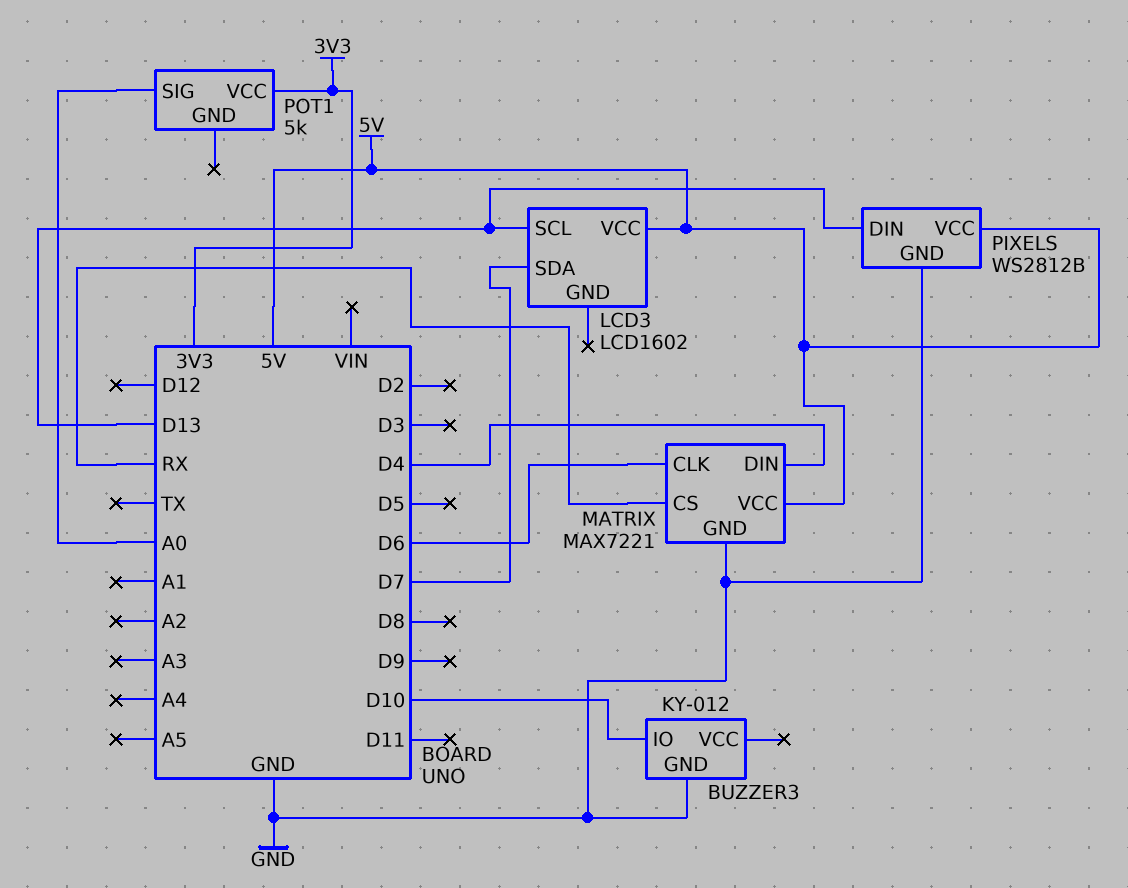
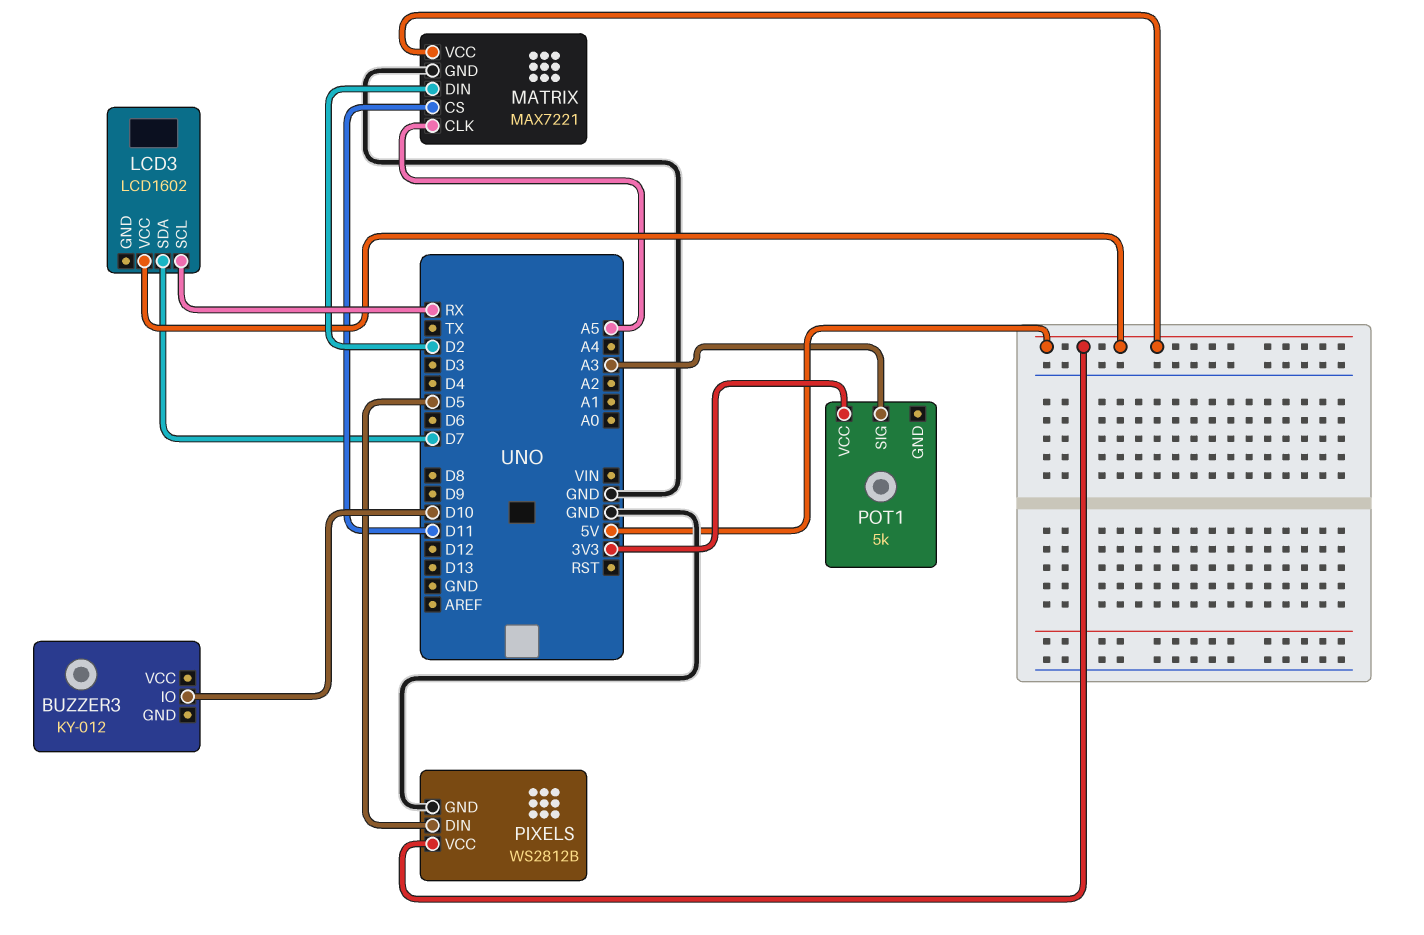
BUZZER3 pin GND: GND -> none
LCD3 pin SCL: D13 -> RX
MATRIX pin CLK: D6 -> A5
MATRIX pin CS: RX -> D11
MATRIX pin DIN: D4 -> D2
PIXELS pin DIN: D13 -> D5
POT1 pin SIG: A0 -> A3

